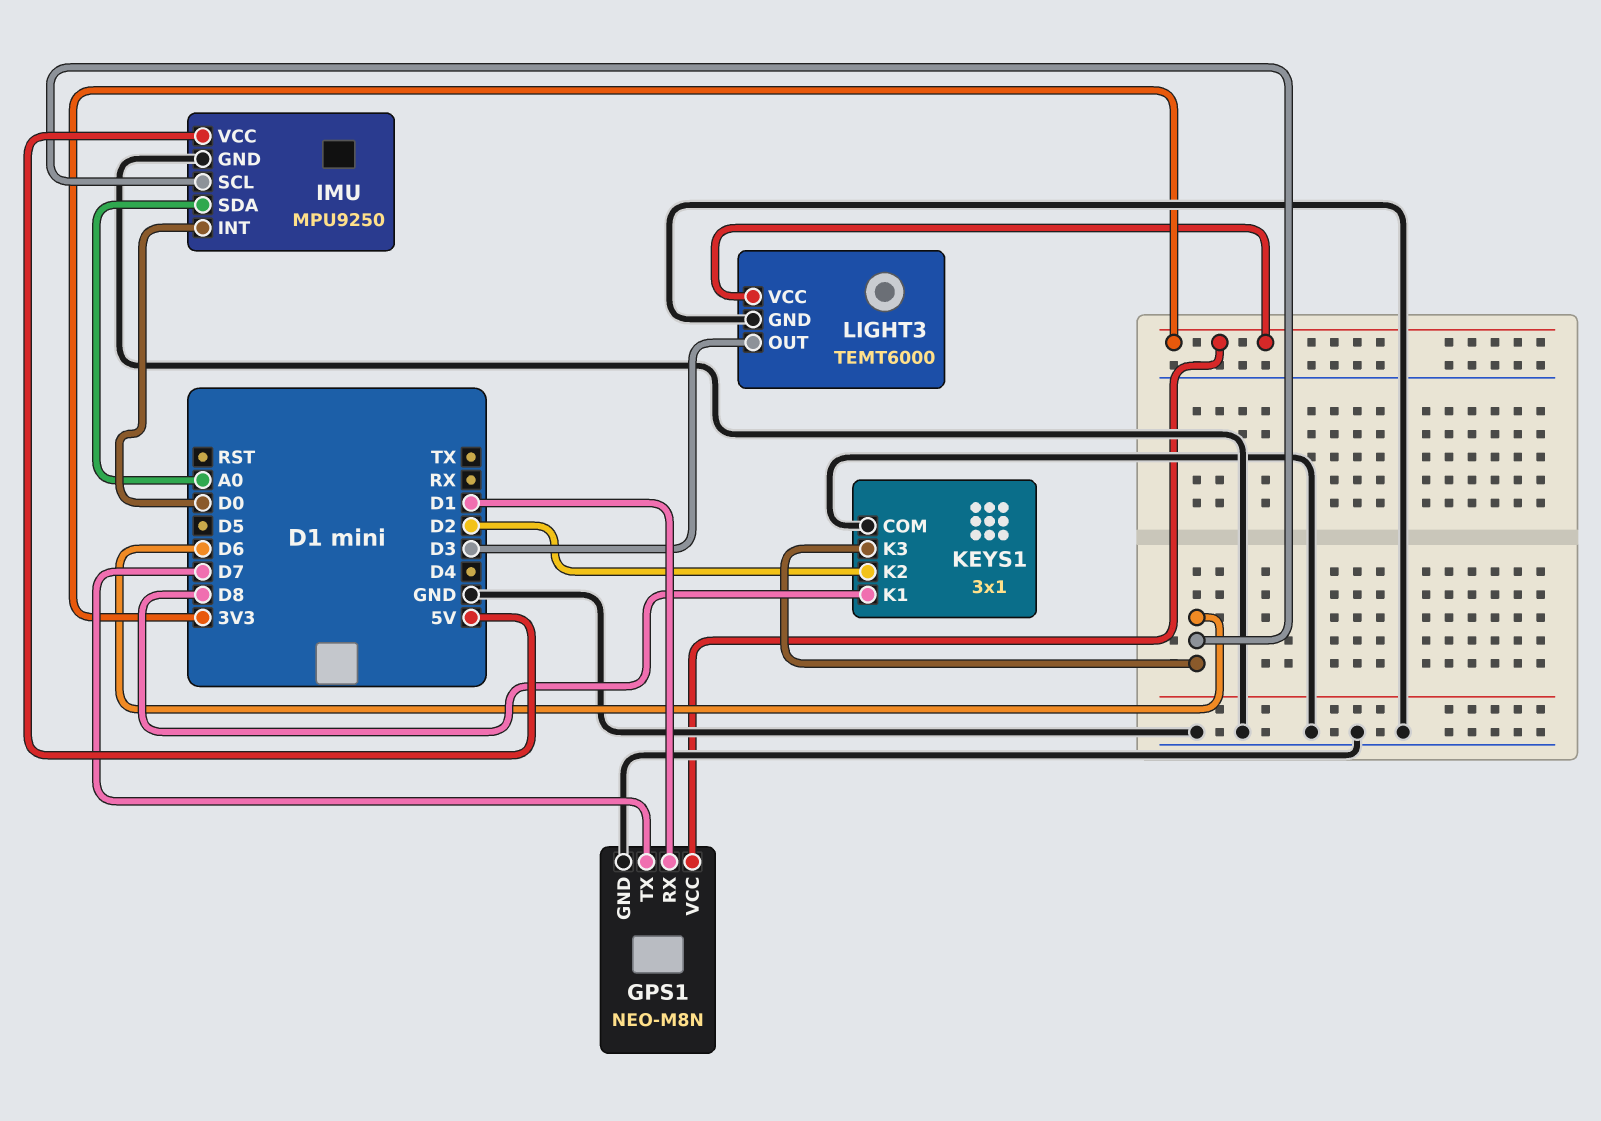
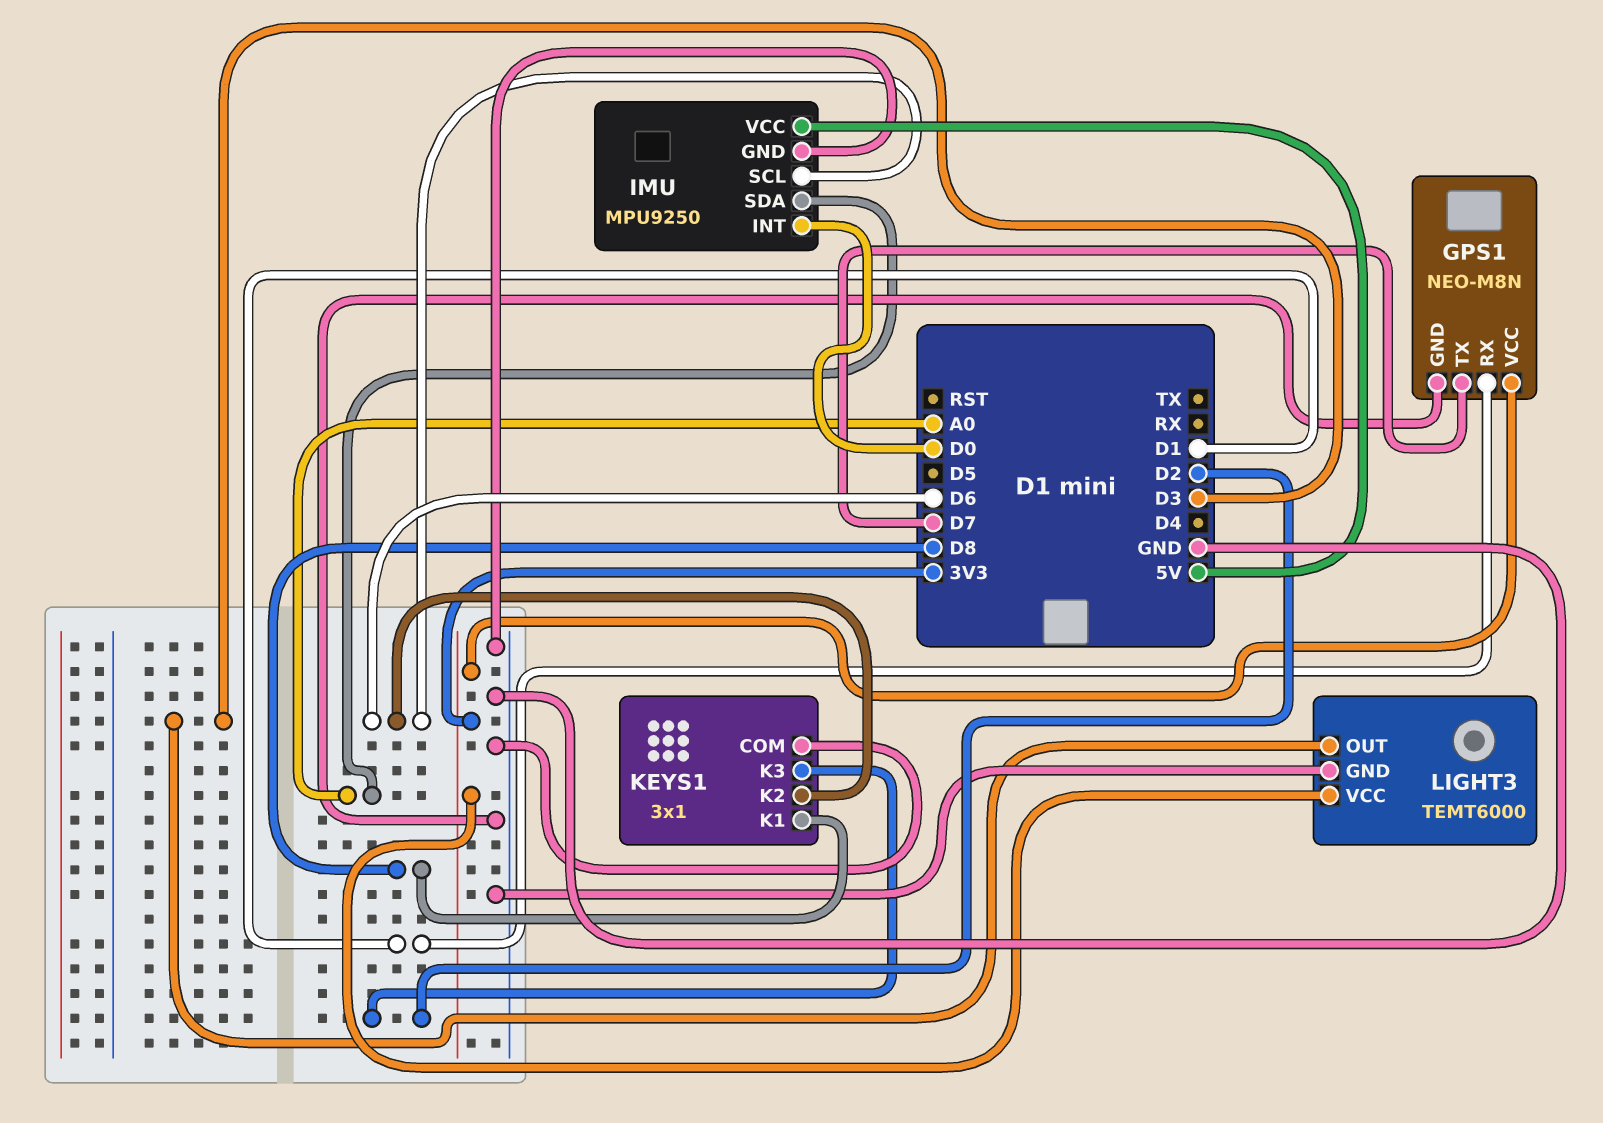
KEYS1 pin K2: D2 -> D6
KEYS1 pin K3: D6 -> D2

